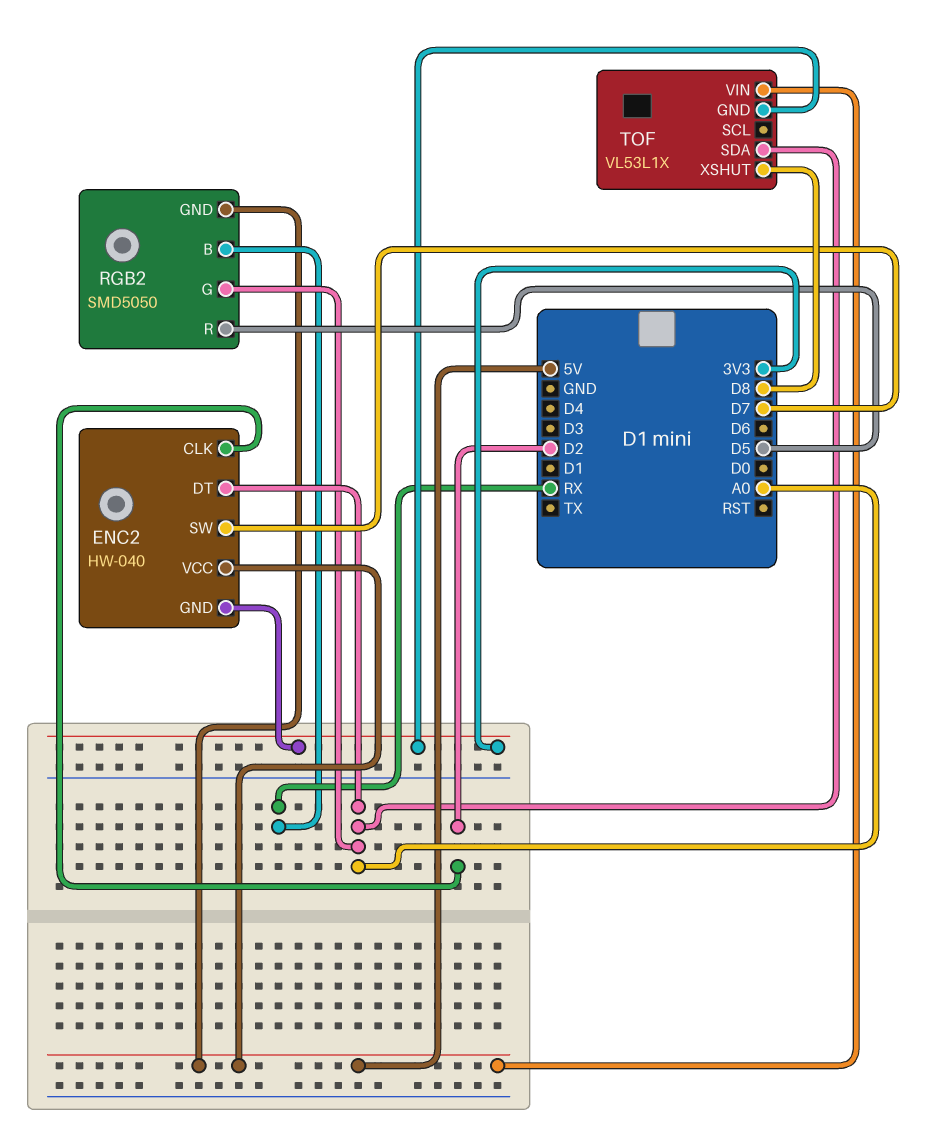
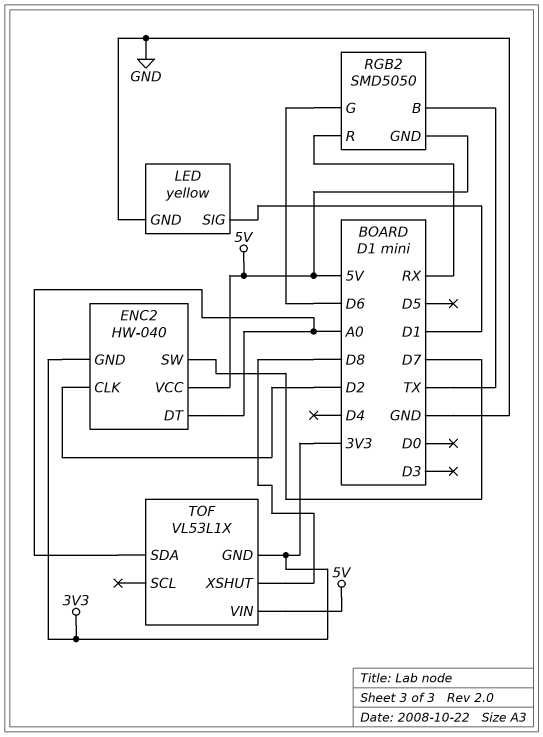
LED: none -> yellow
LED pin GND: none -> GND
LED pin SIG: none -> D1
RGB2 pin B: RX -> TX
RGB2 pin G: A0 -> D6
RGB2 pin R: D5 -> RX

